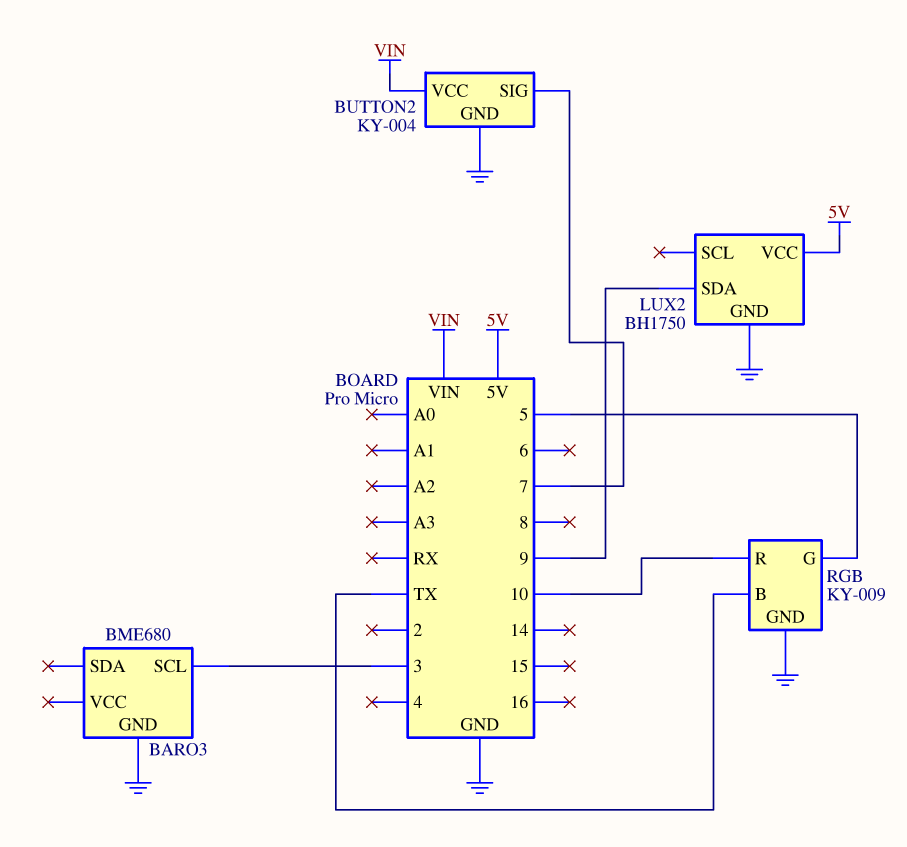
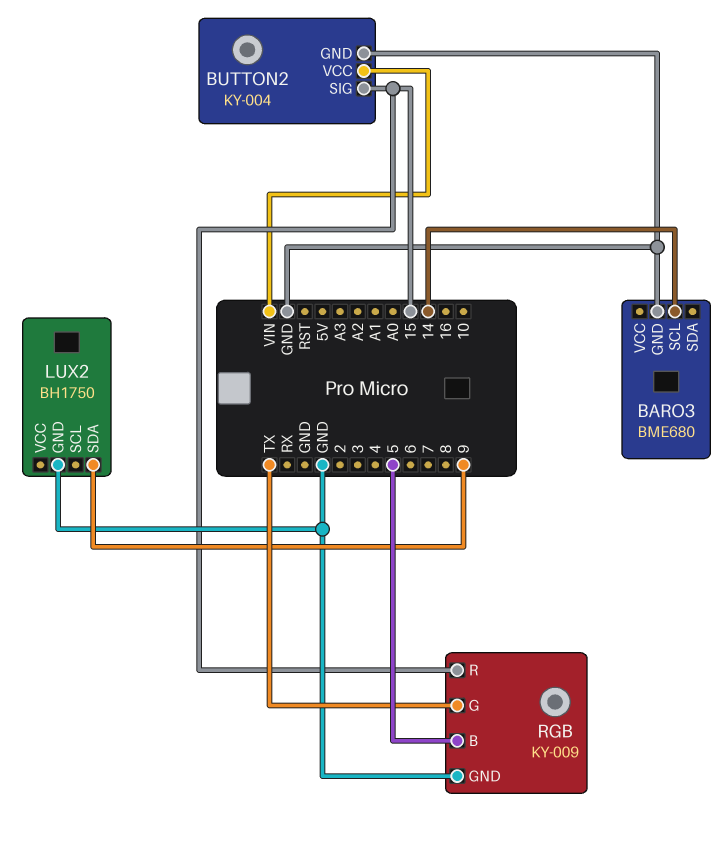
BARO3 pin SCL: 3 -> 14
BUTTON2 pin SIG: 7 -> 15
LUX2 pin VCC: 5V -> none
RGB pin B: TX -> 5
RGB pin G: 5 -> TX
RGB pin R: 10 -> 15

